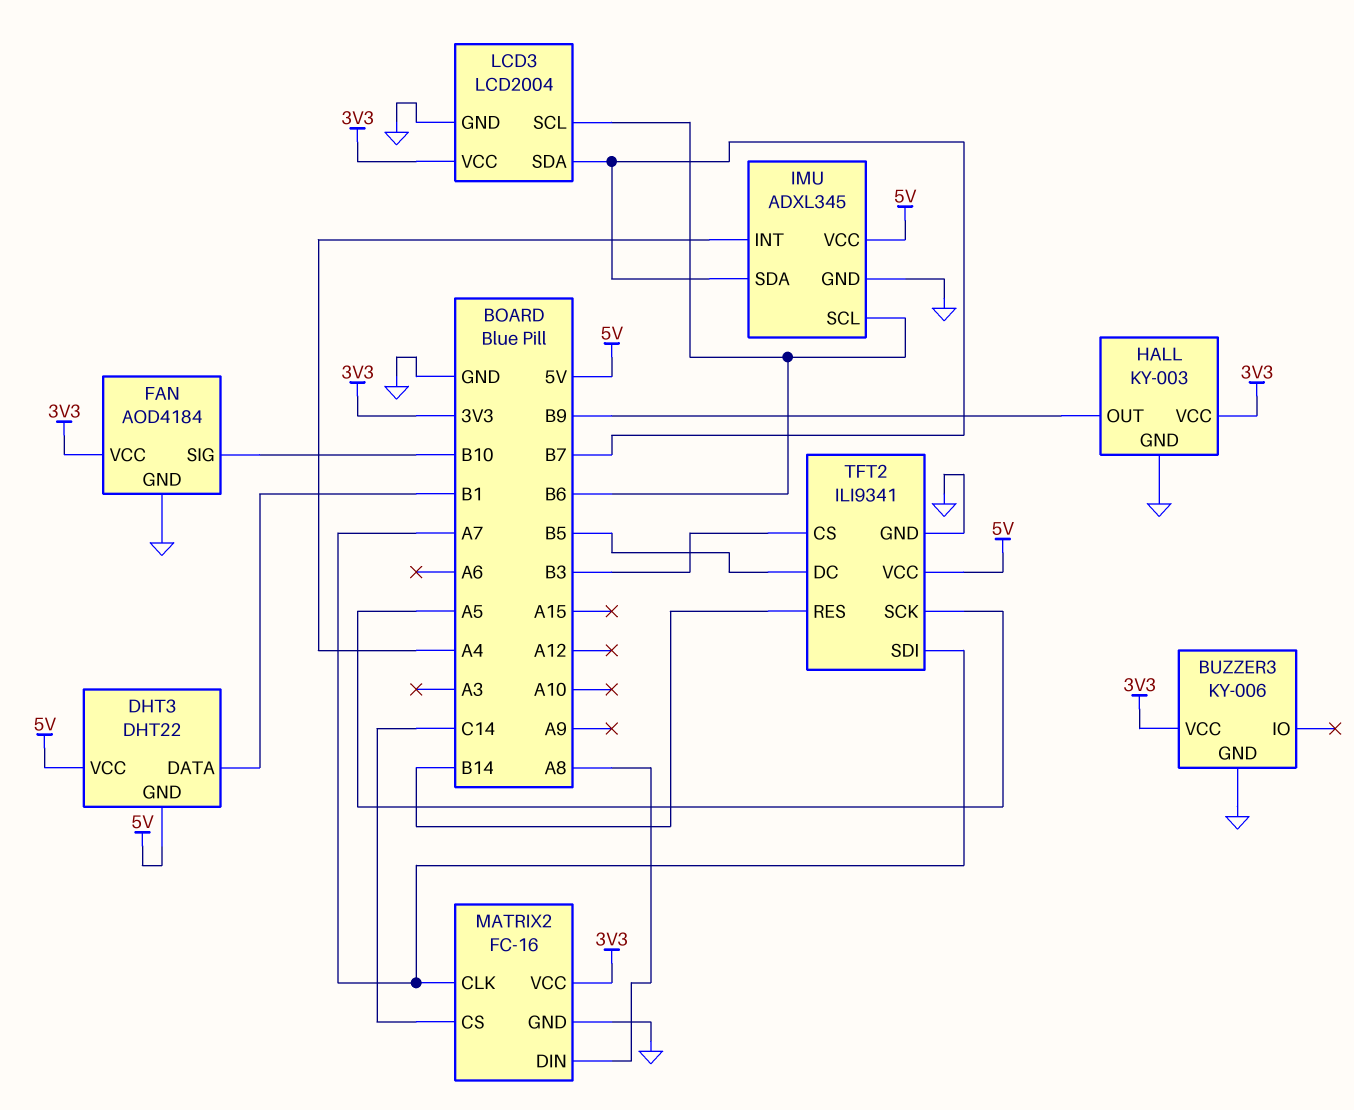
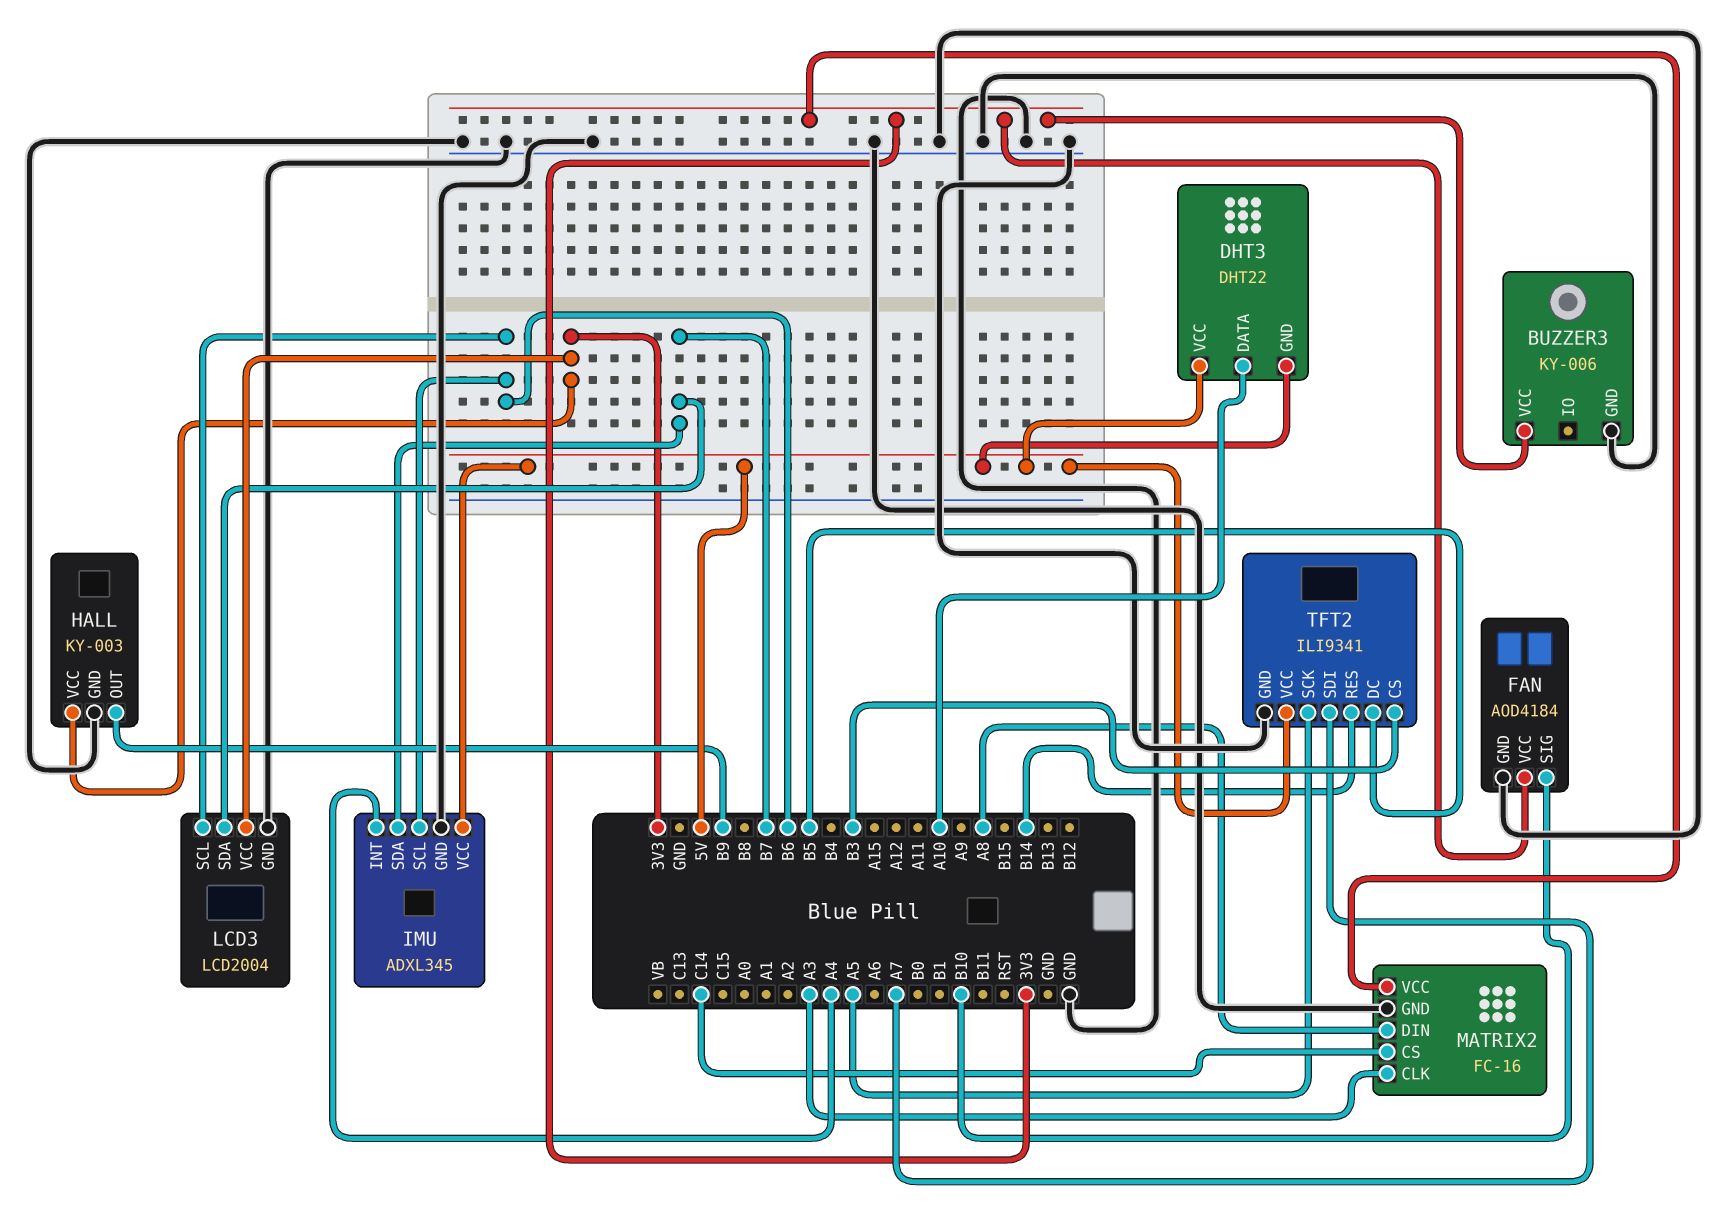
DHT3 pin DATA: B1 -> A10
MATRIX2 pin CLK: A7 -> A3

